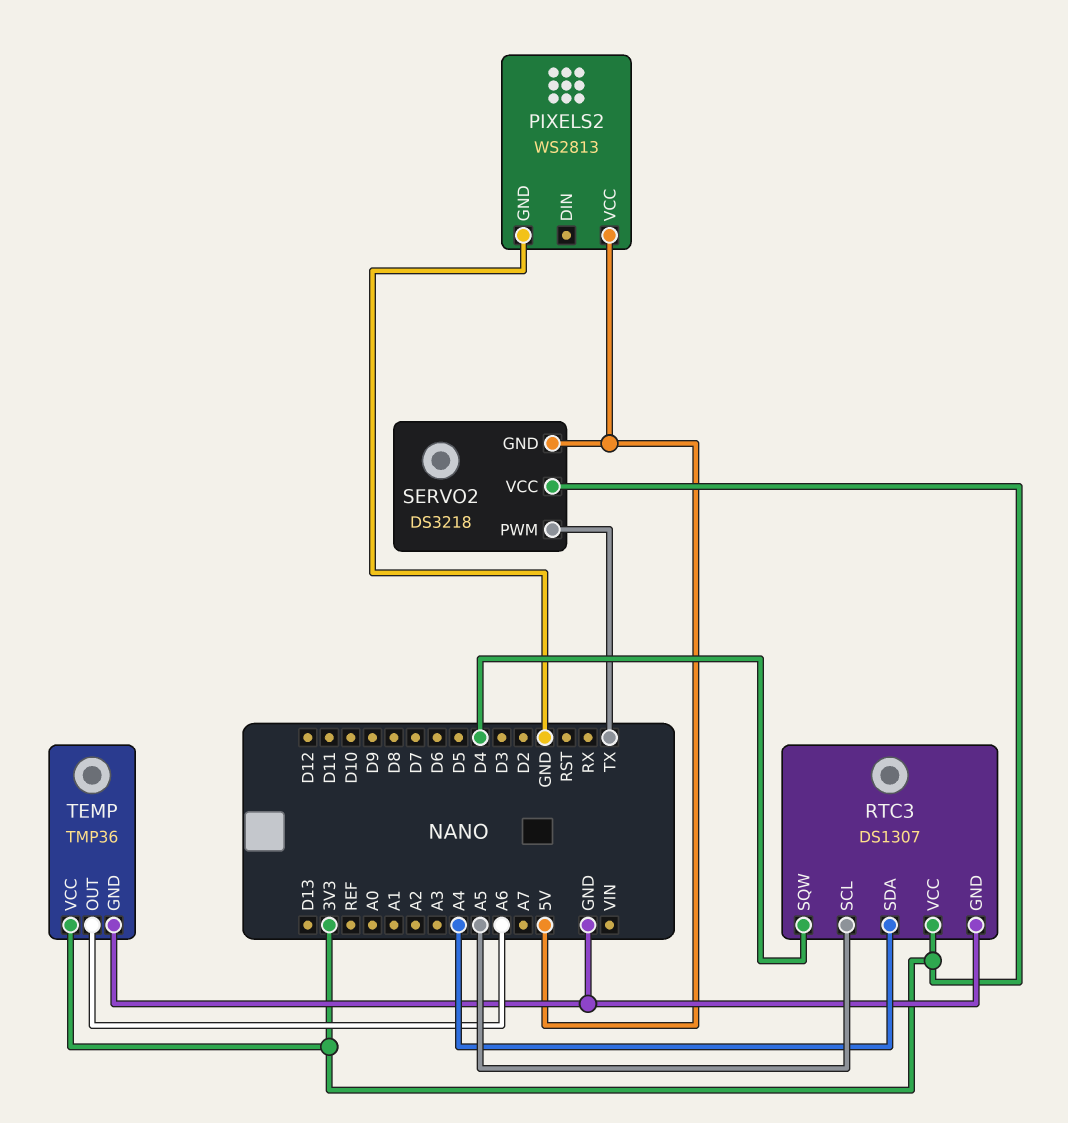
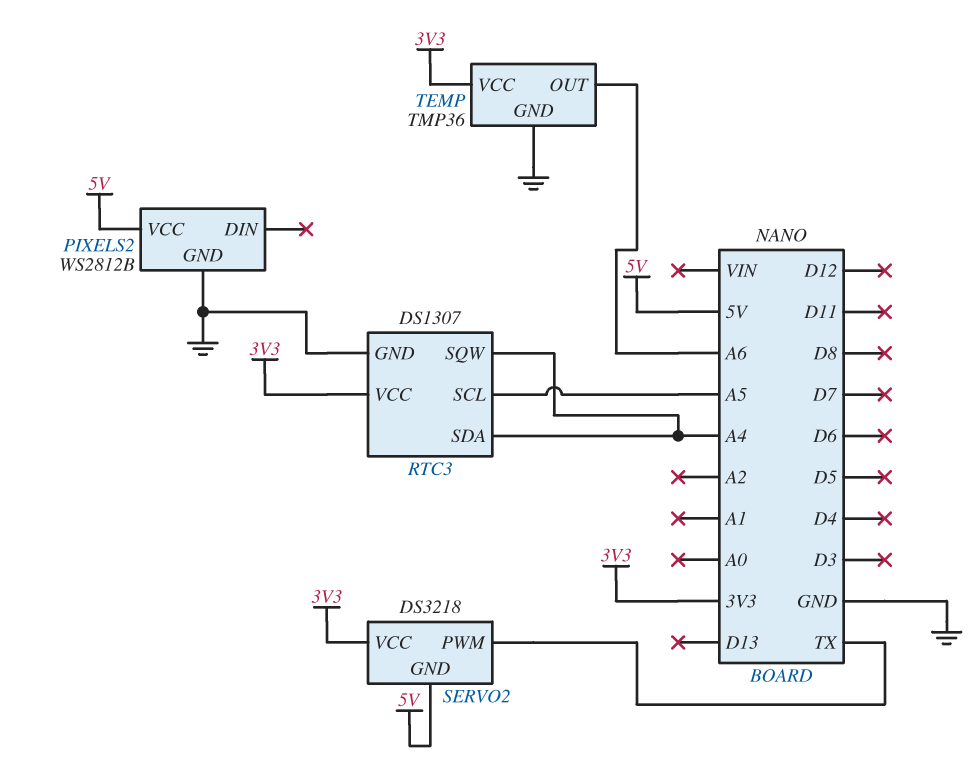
PIXELS2: WS2813 -> WS2812B
RTC3 pin SQW: D4 -> A4

